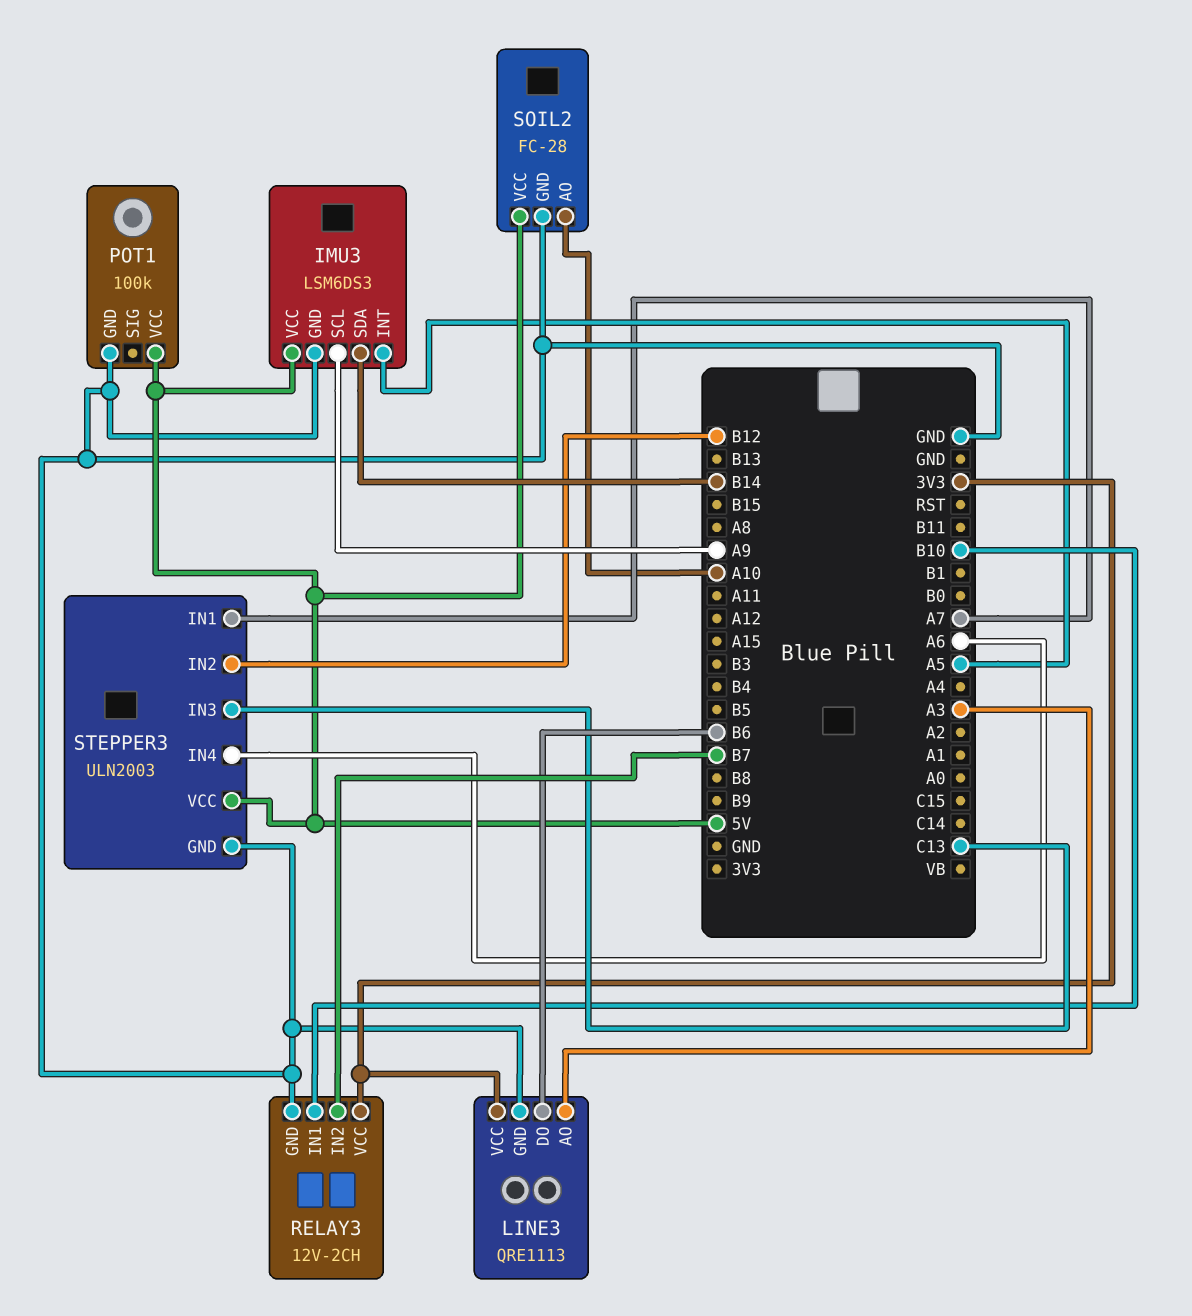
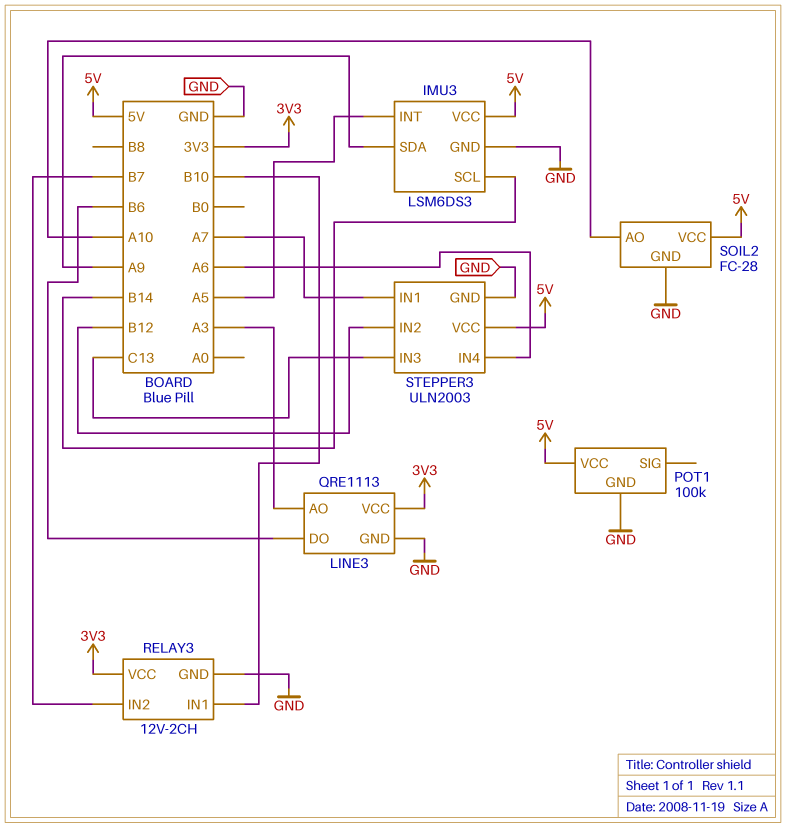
IMU3 pin SCL: A9 -> B14
IMU3 pin SDA: B14 -> A9

